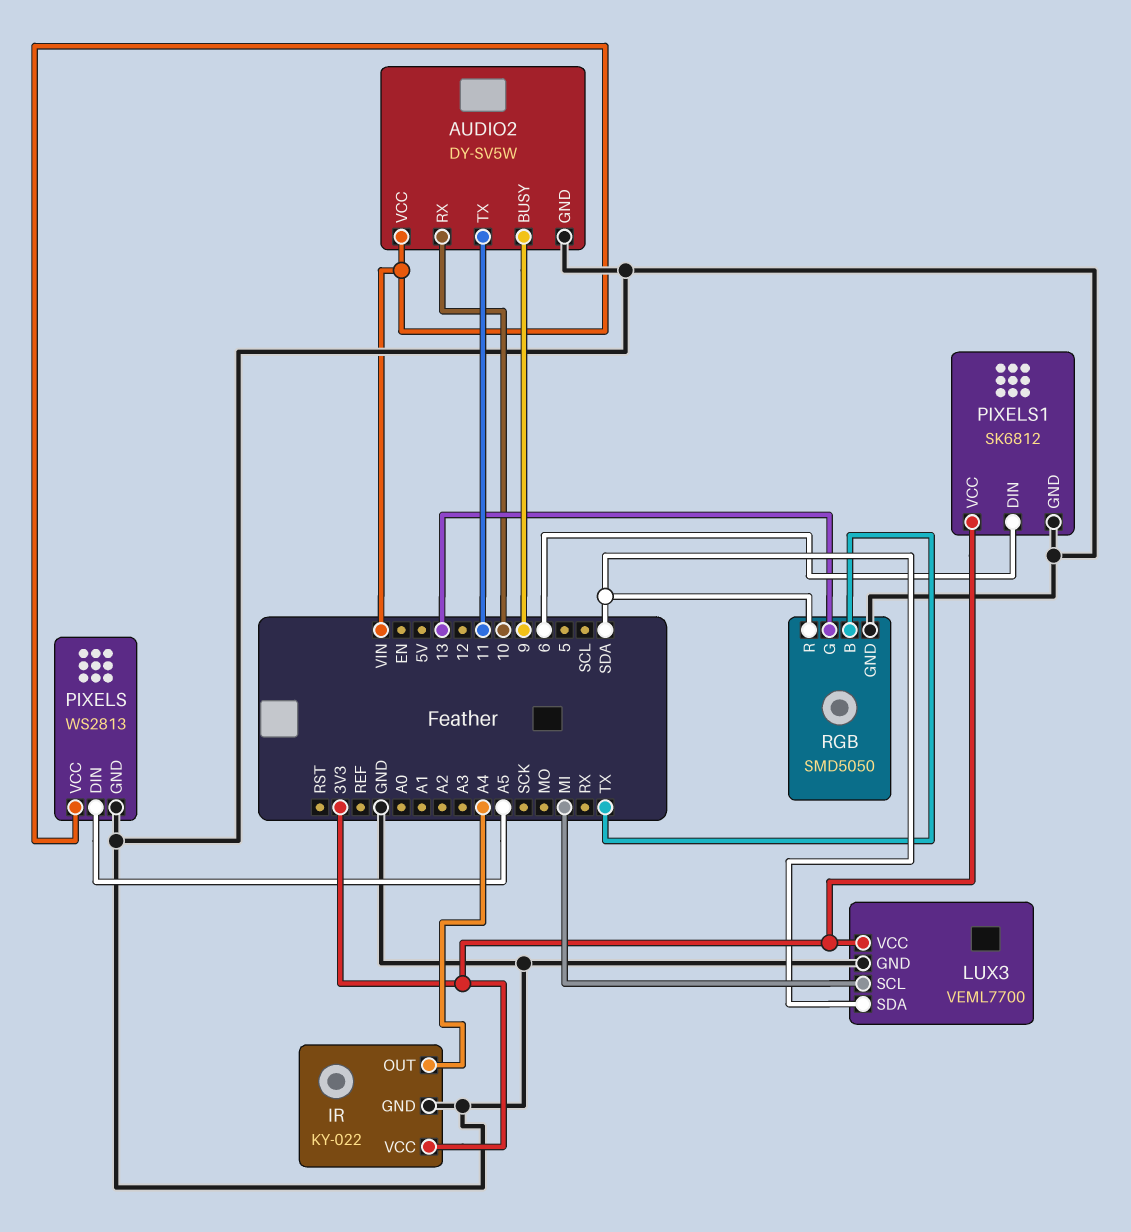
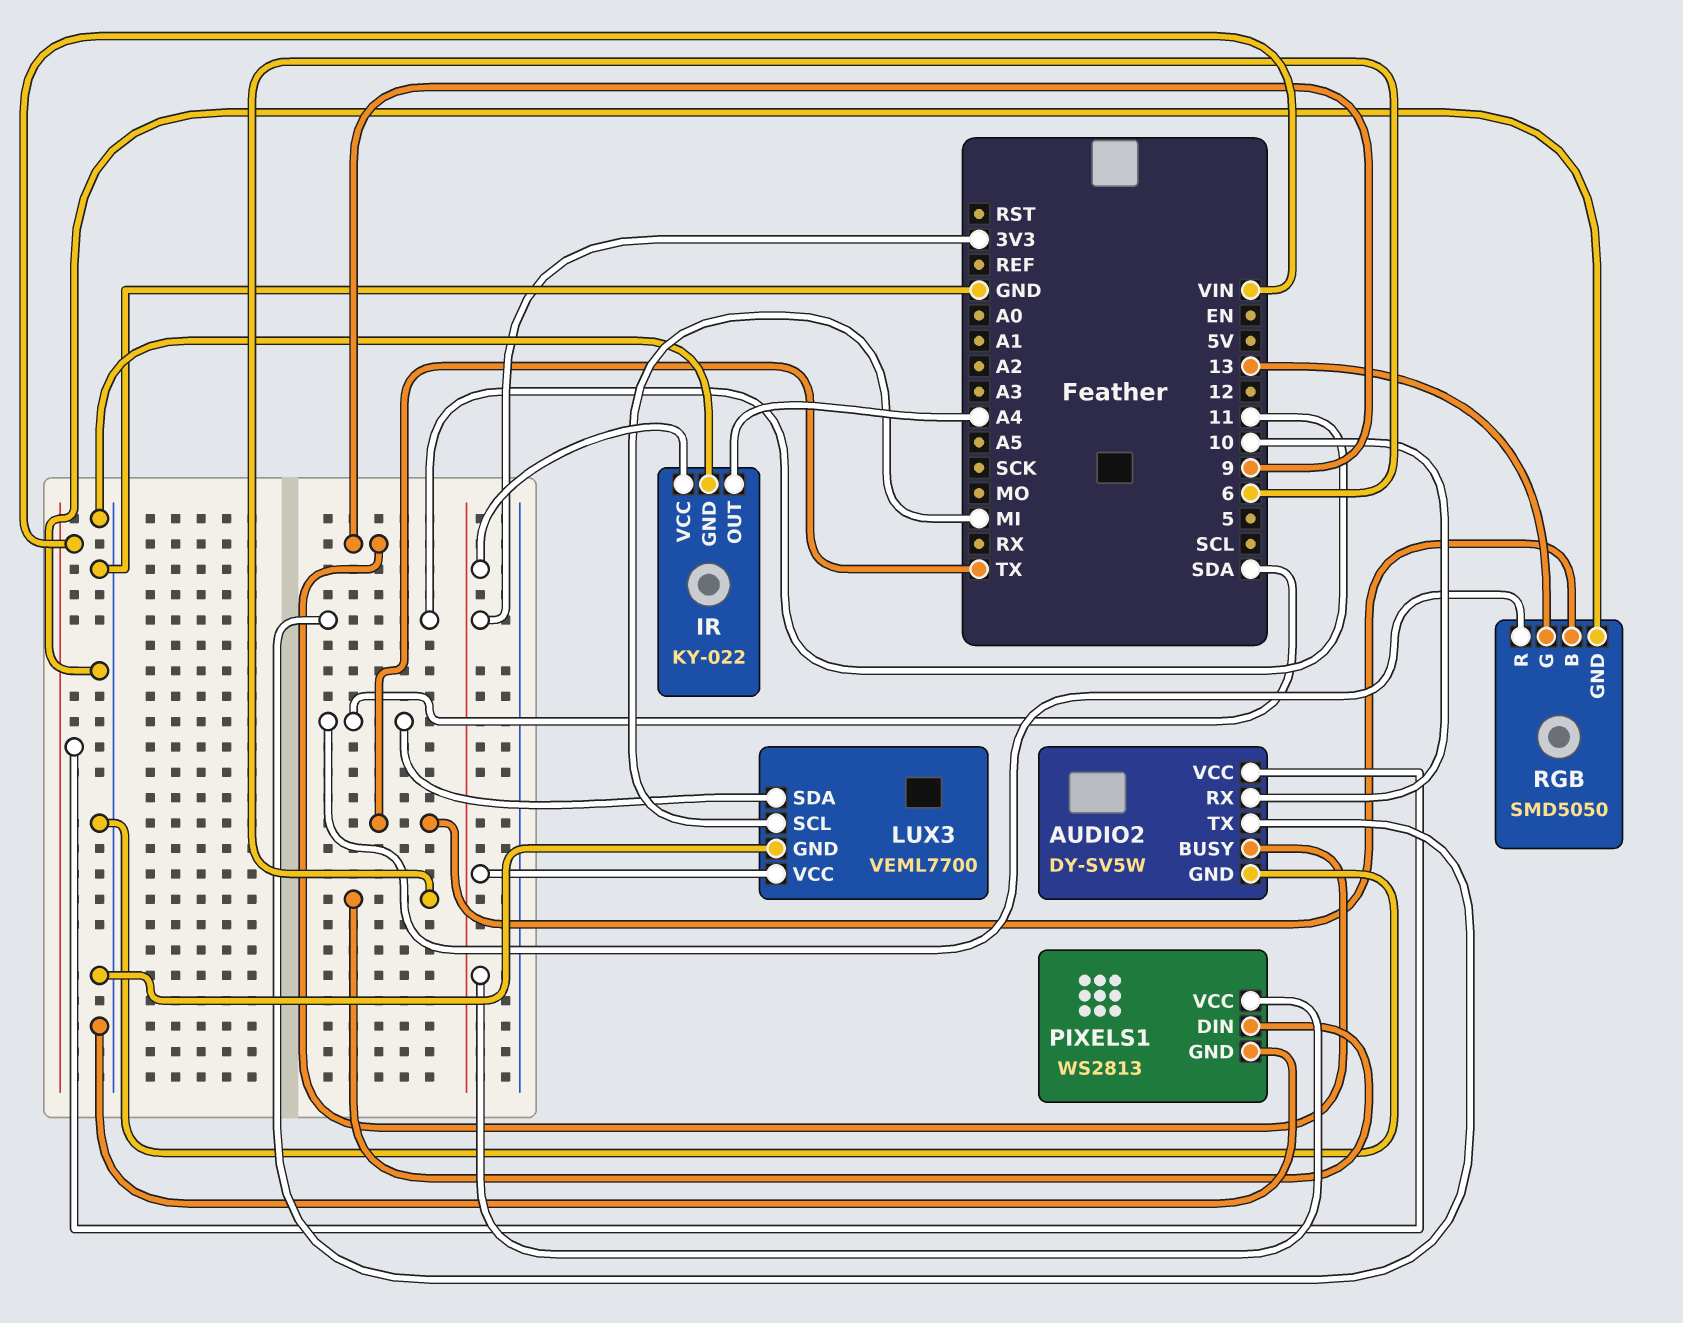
PIXELS: WS2813 -> none
PIXELS pin DIN: A5 -> none
PIXELS pin GND: GND -> none
PIXELS pin VCC: VIN -> none
PIXELS1: SK6812 -> WS2813

